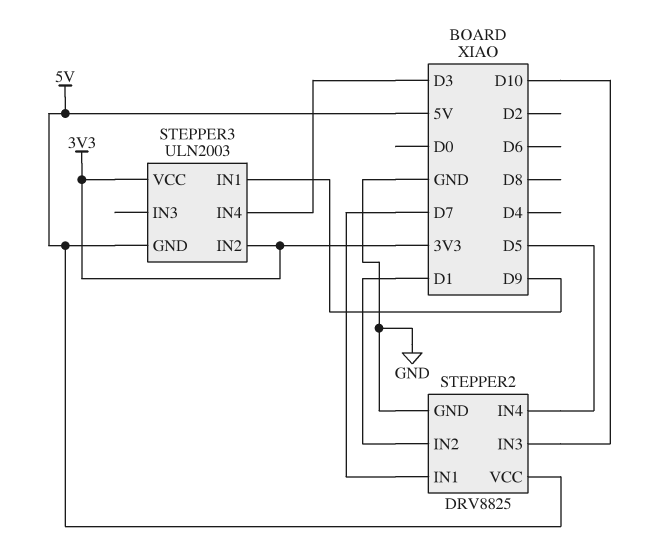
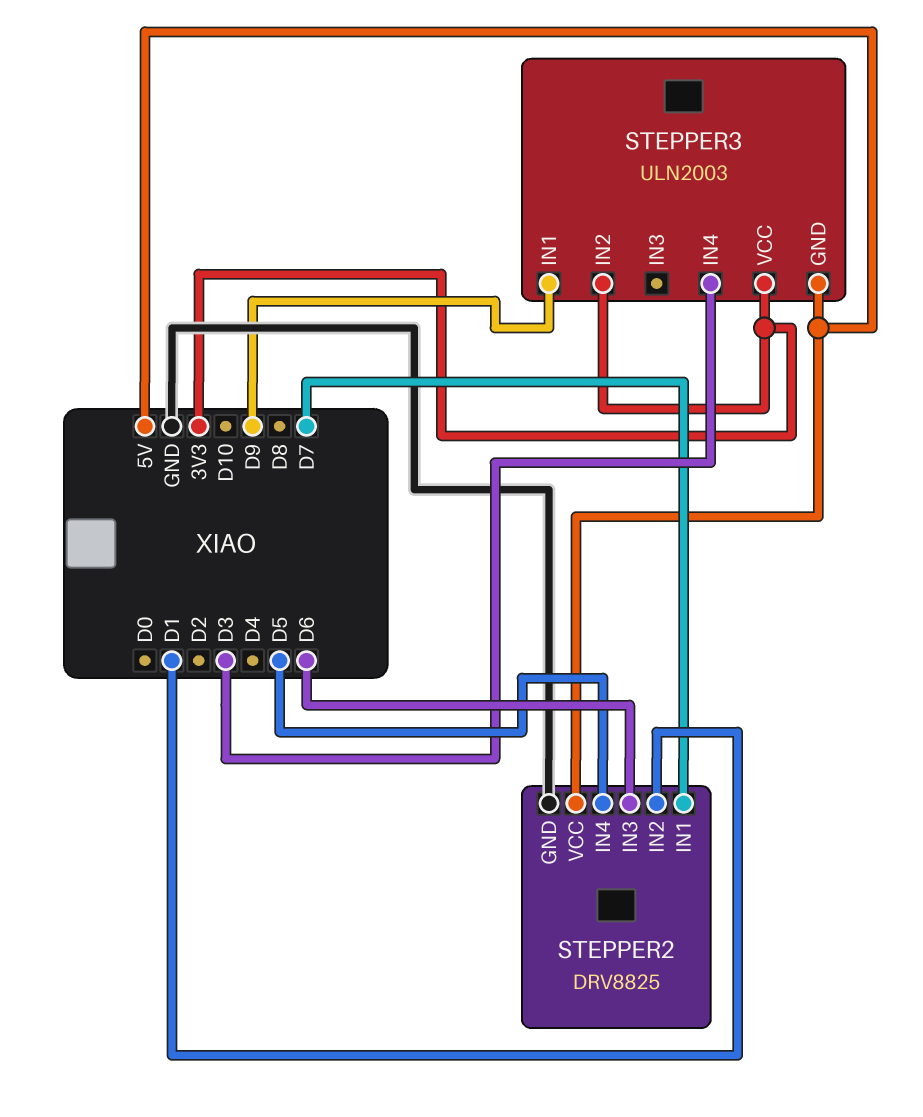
STEPPER2 pin IN3: D10 -> D6

